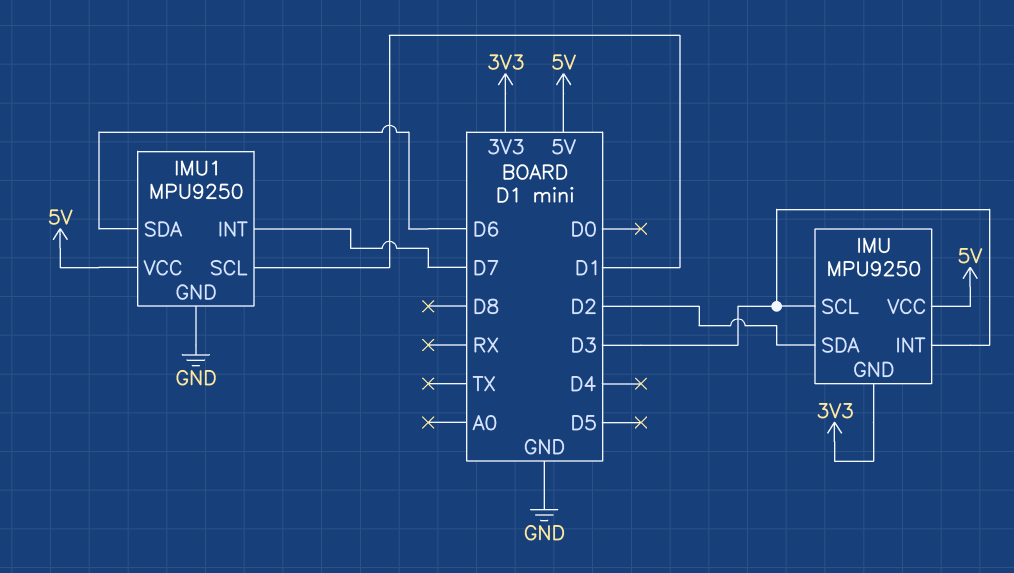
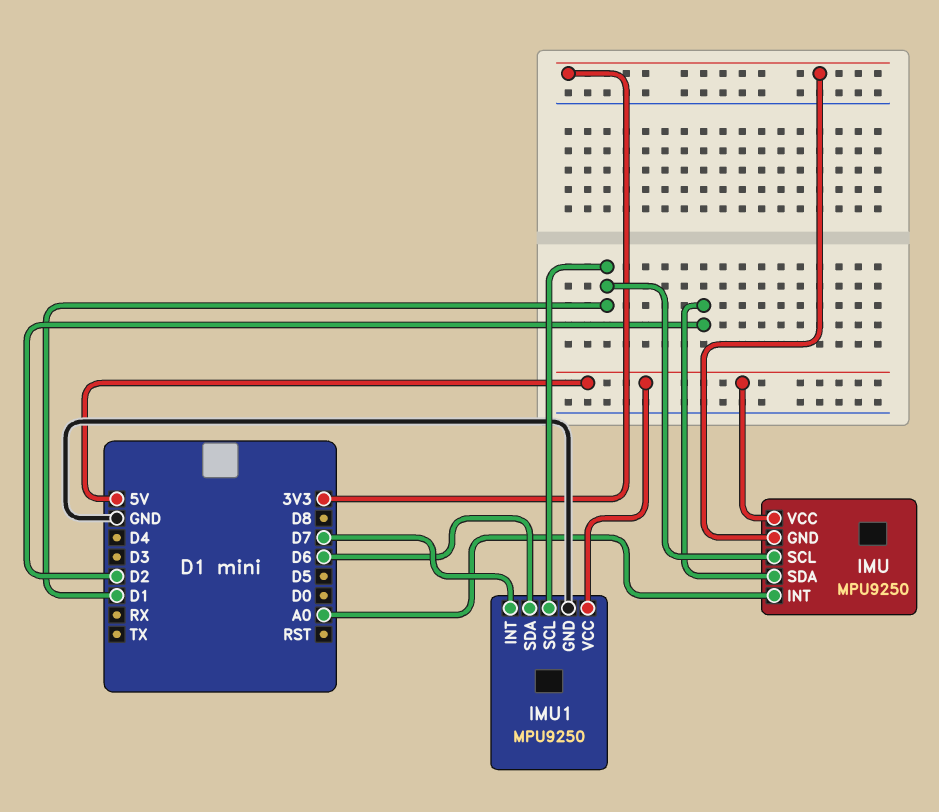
IMU pin INT: D3 -> A0
IMU pin SCL: D3 -> D1

